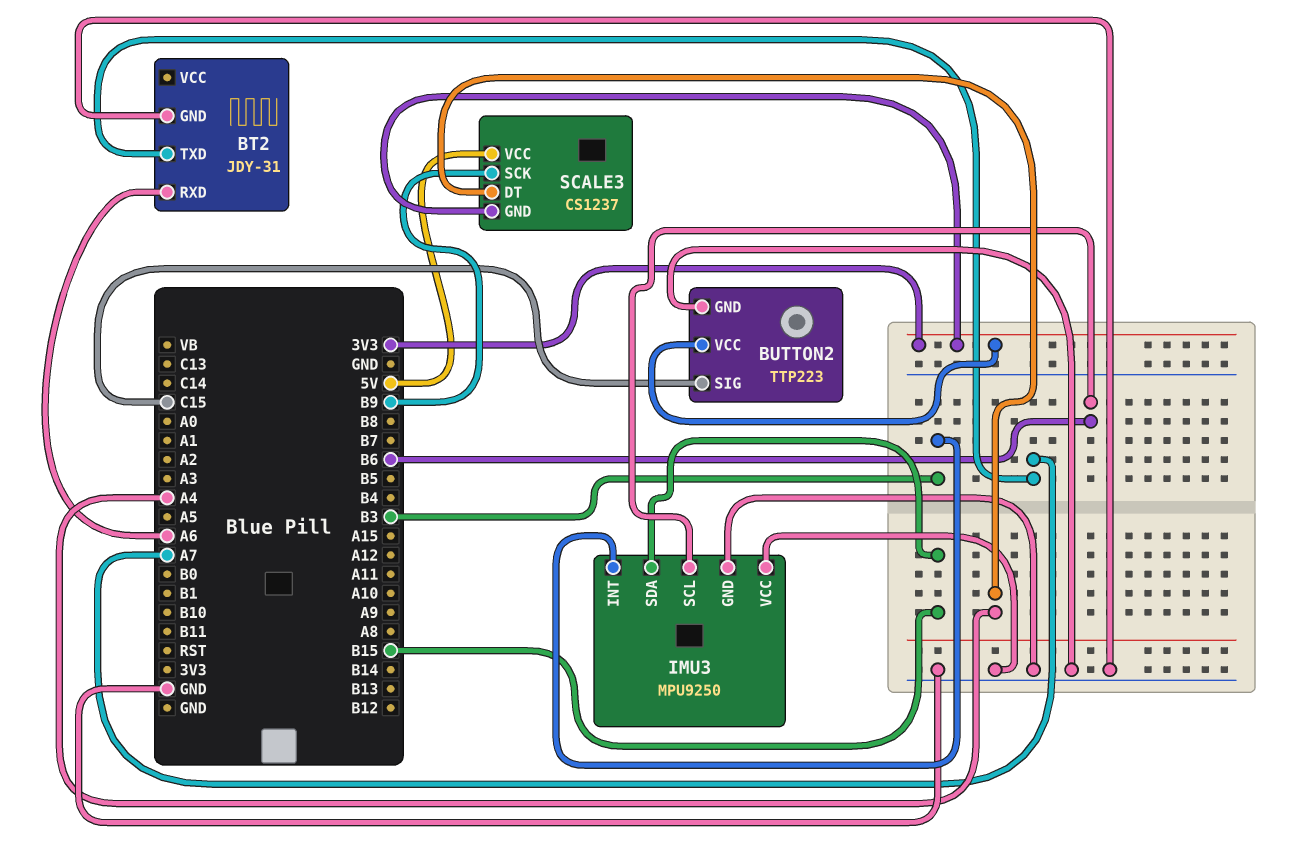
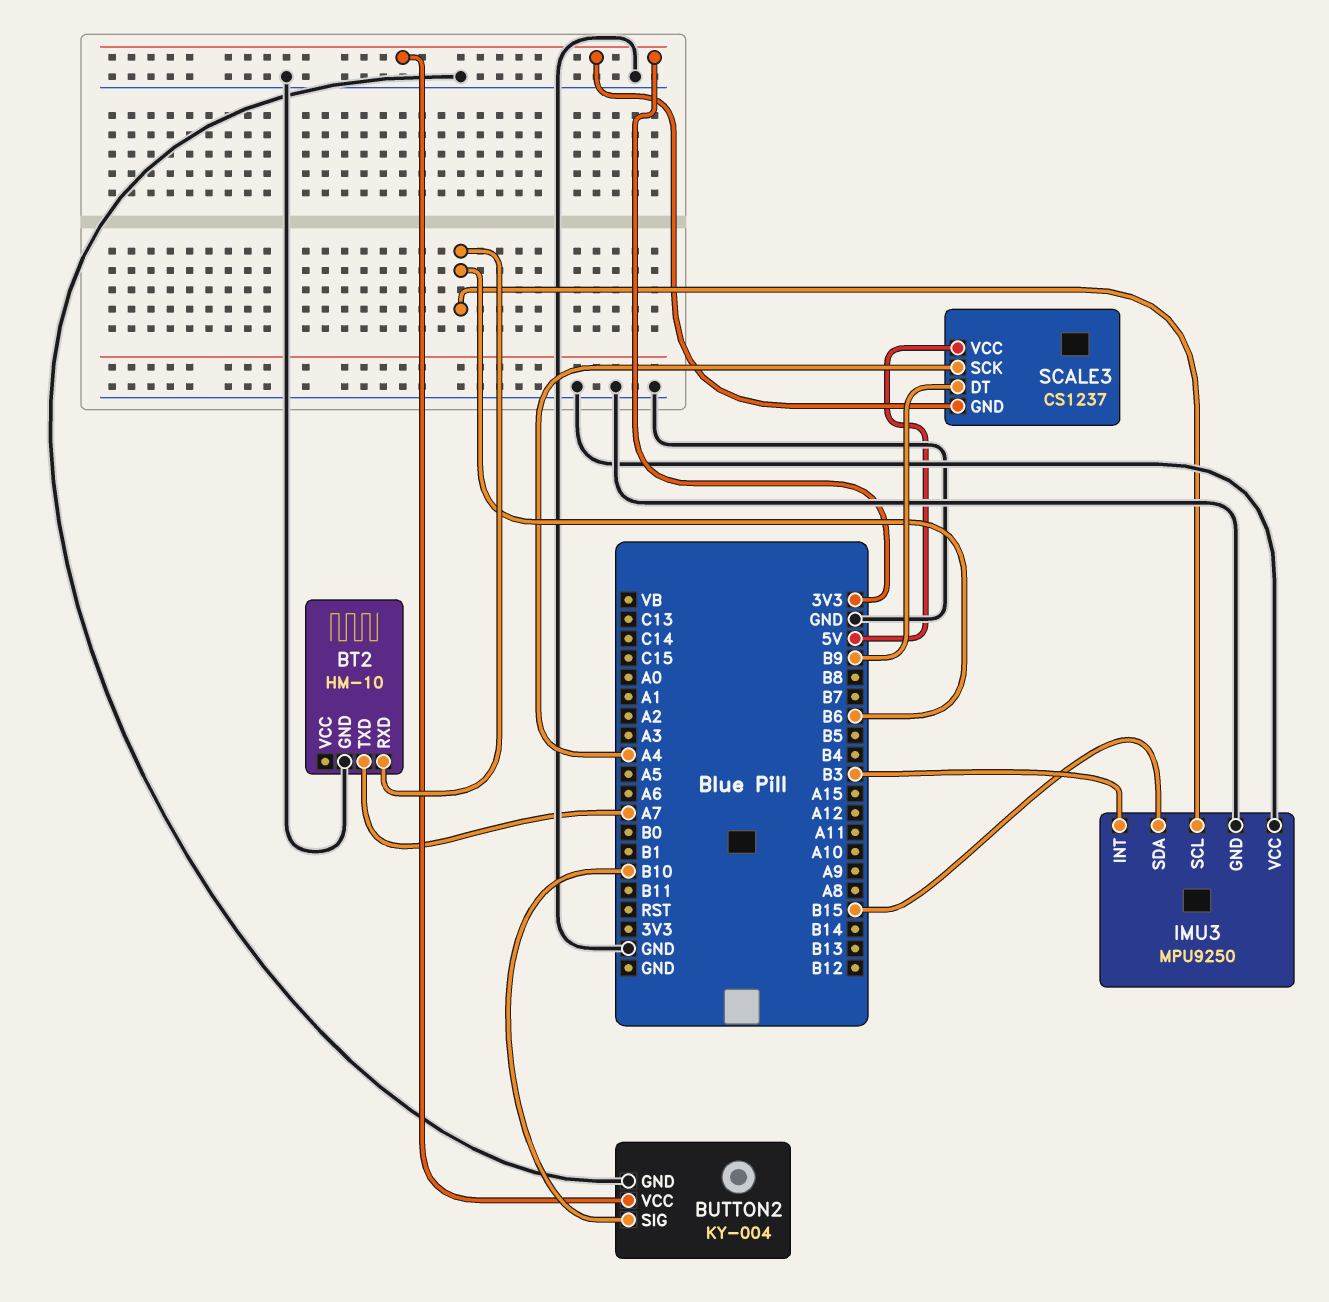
BT2: JDY-31 -> HM-10
BT2 pin RXD: A6 -> B6
BUTTON2: TTP223 -> KY-004
BUTTON2 pin SIG: C15 -> B10
SCALE3 pin DT: A4 -> B9
SCALE3 pin SCK: B9 -> A4

